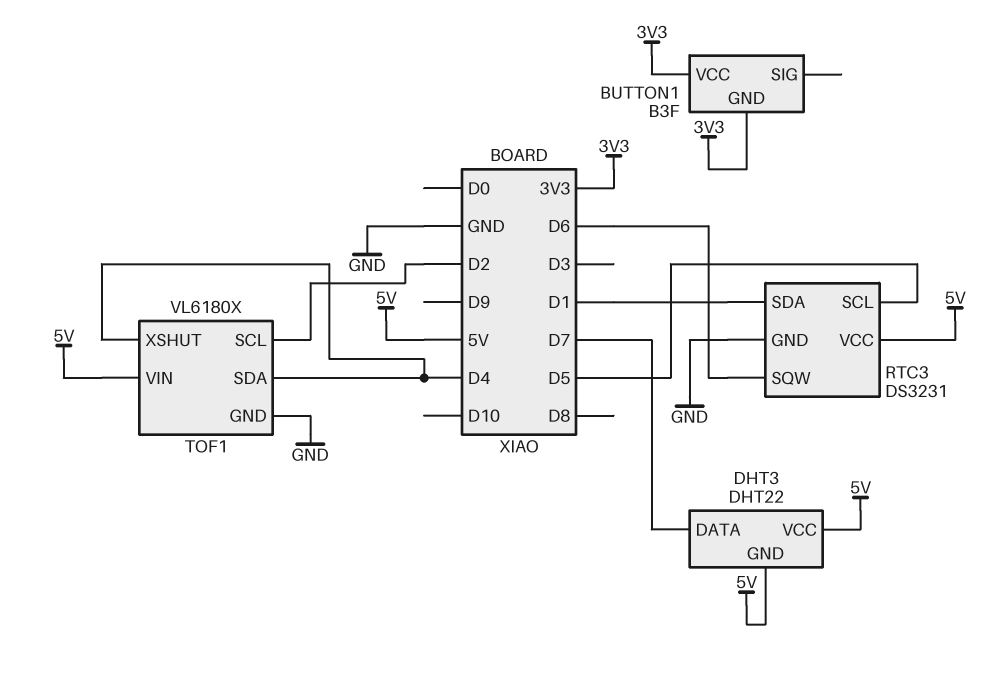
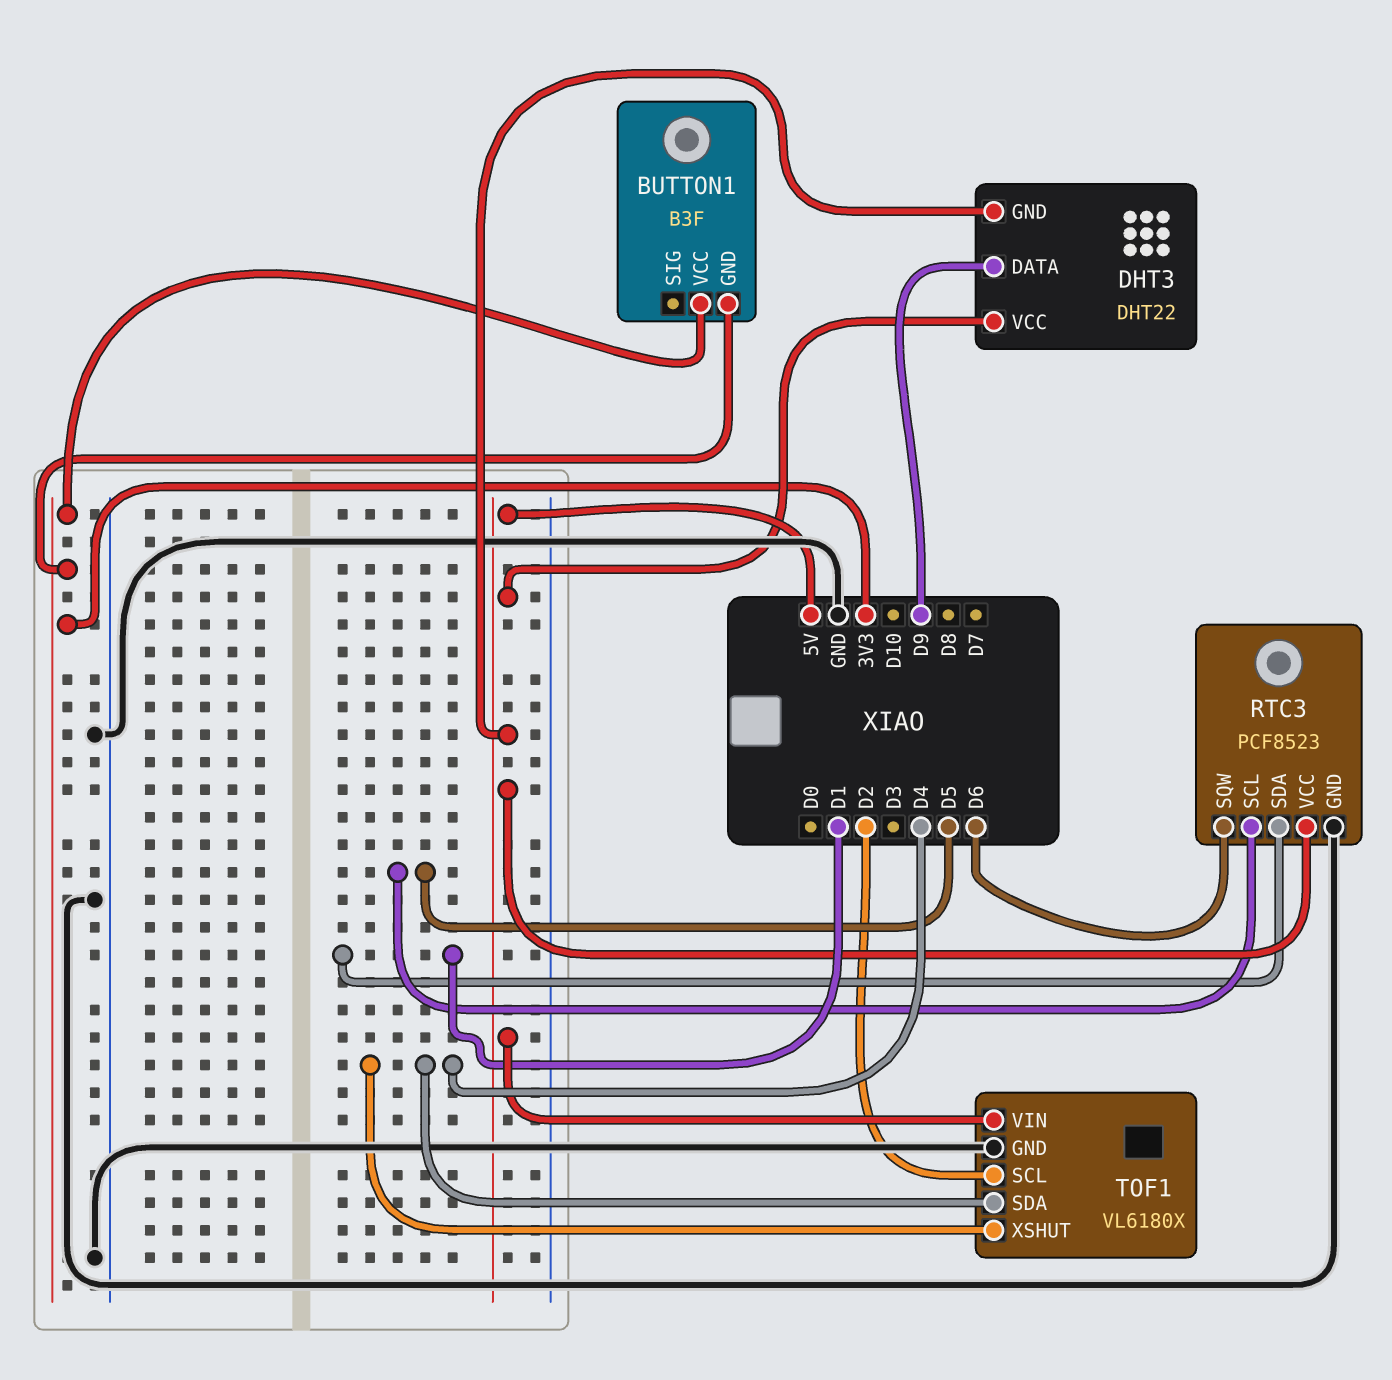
DHT3 pin DATA: D7 -> D9
RTC3: DS3231 -> PCF8523

